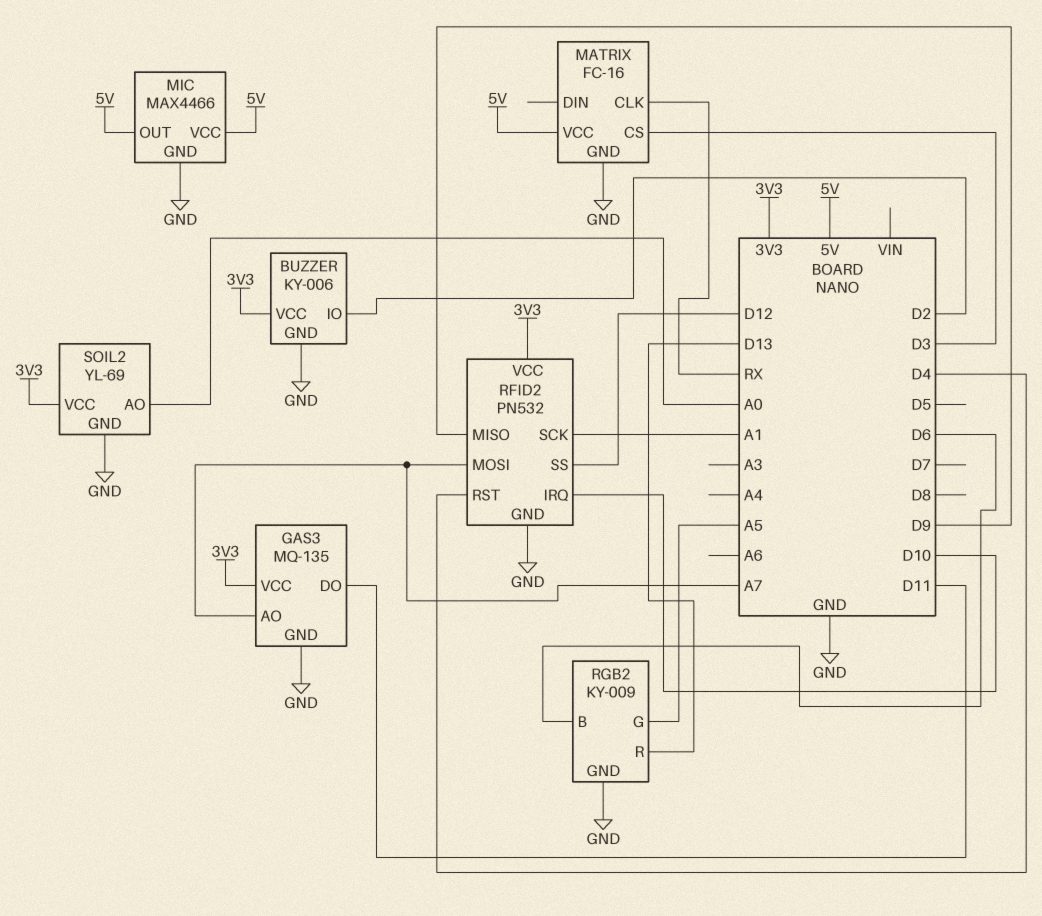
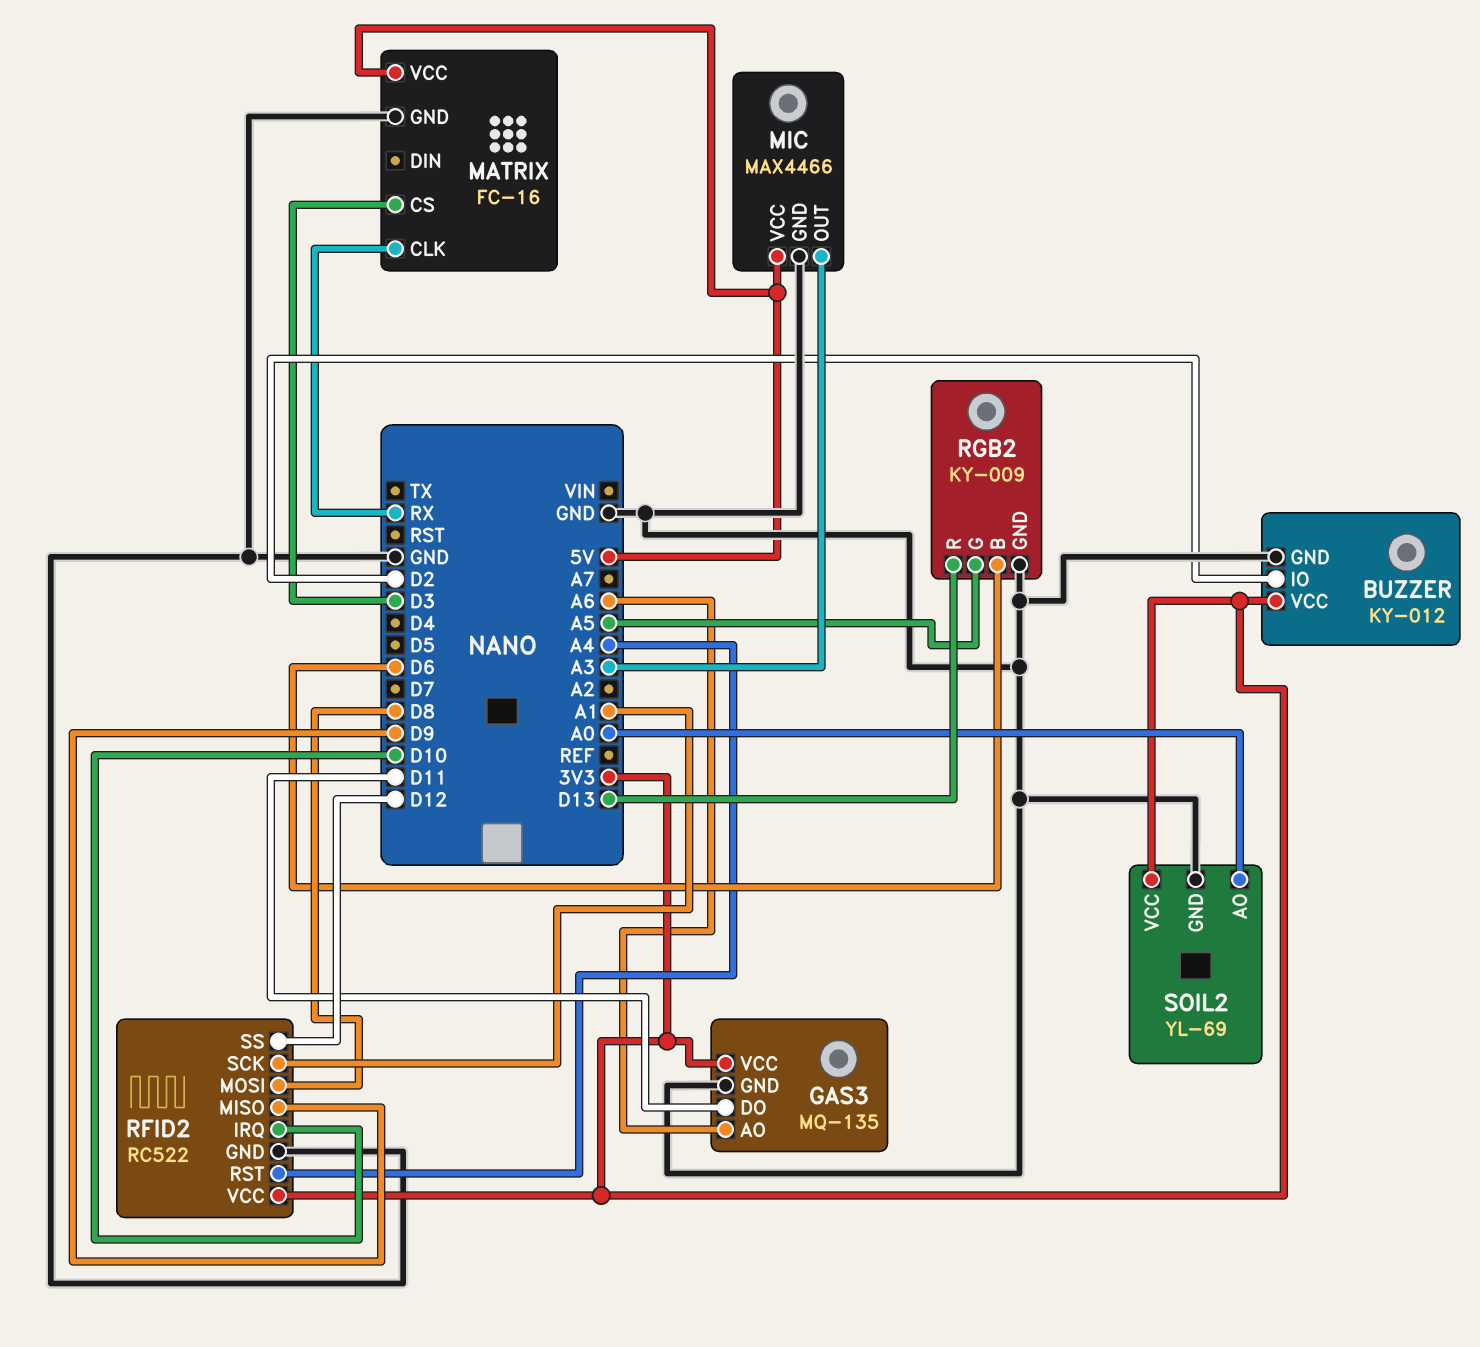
BUZZER: KY-006 -> KY-012
GAS3 pin AO: A7 -> A6
MIC pin OUT: 5V -> A3
RFID2: PN532 -> RC522
RFID2 pin MOSI: A7 -> D8
RFID2 pin RST: D4 -> A4

